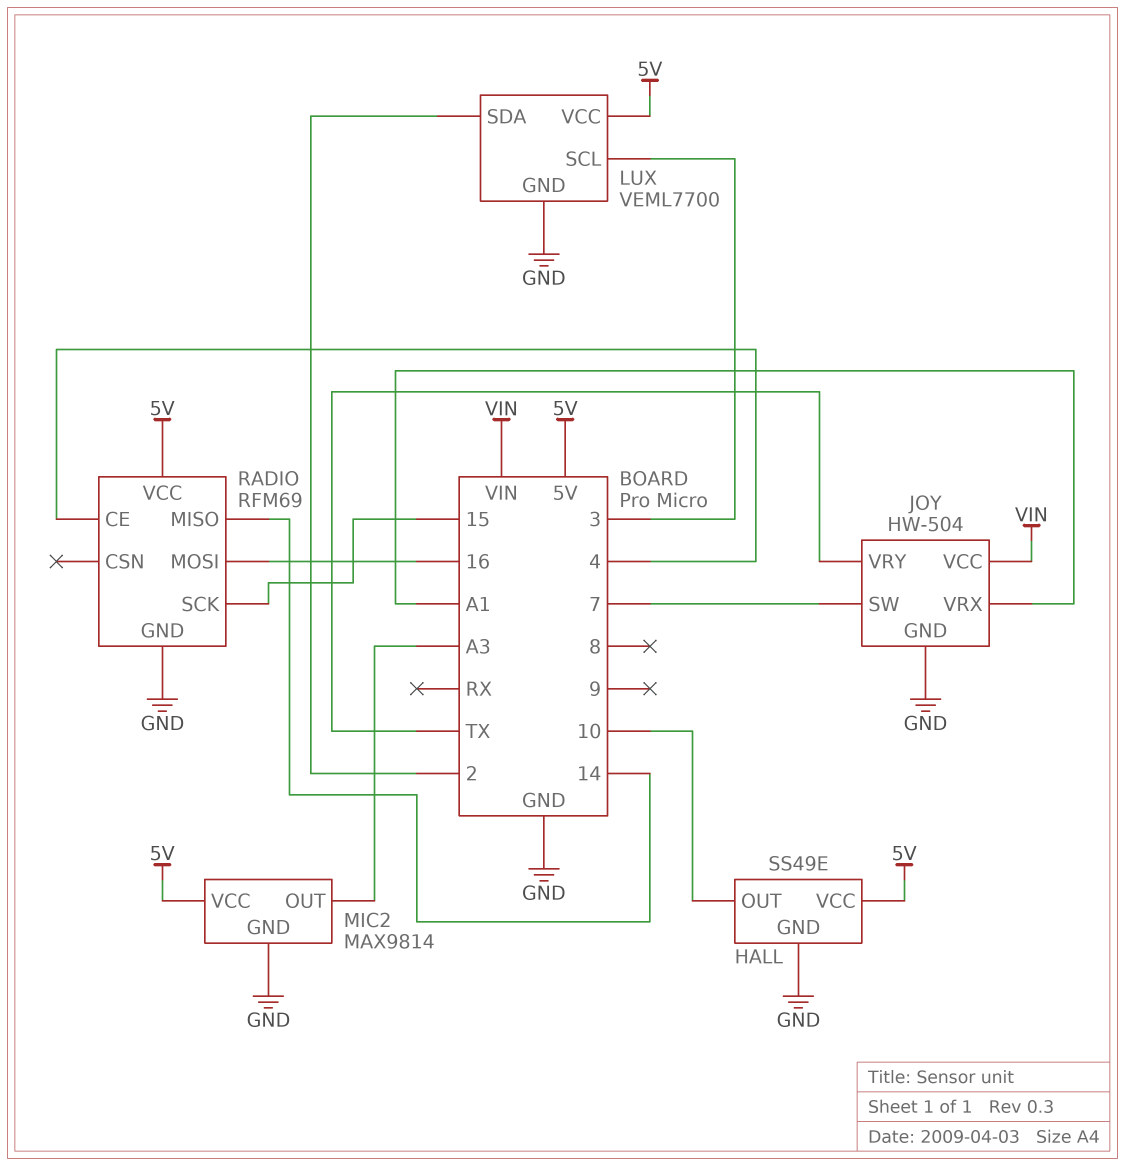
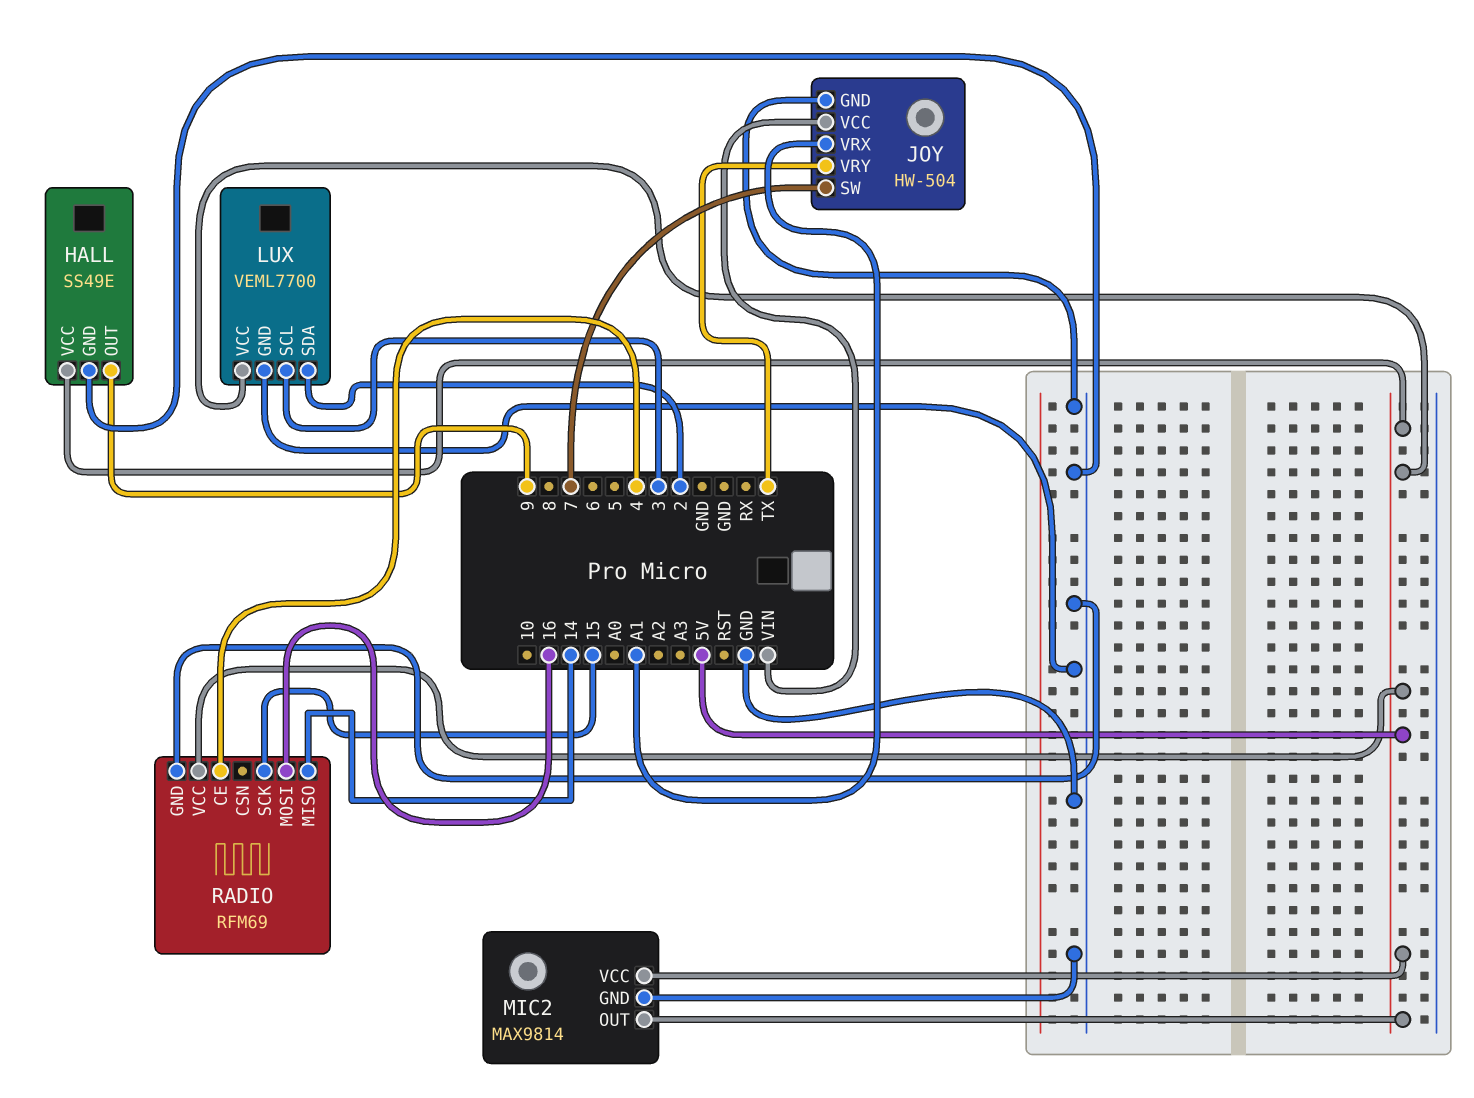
HALL pin OUT: 10 -> 9
MIC2 pin OUT: A3 -> 5V

